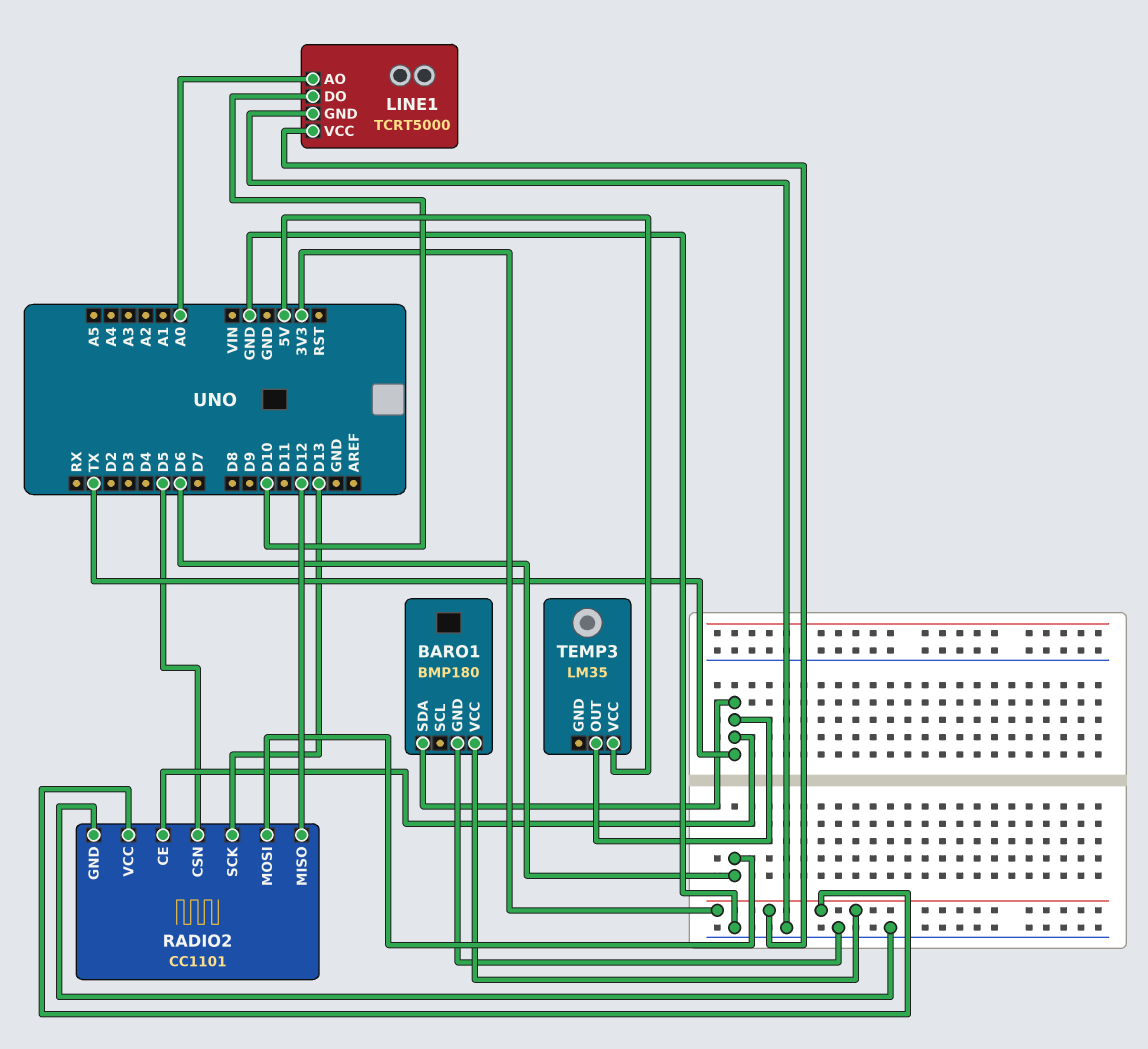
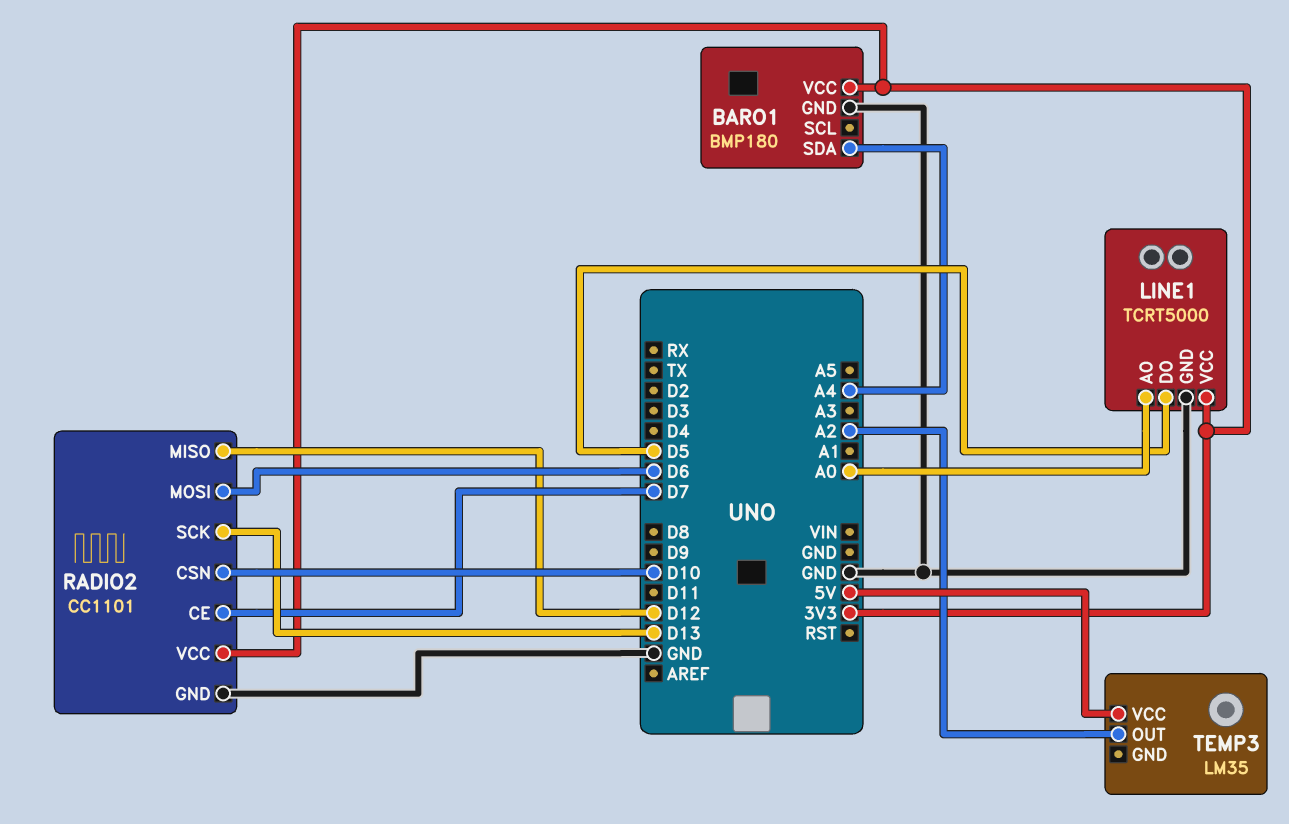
BARO1 pin SDA: TX -> A4
LINE1 pin DO: D10 -> D5
RADIO2 pin CE: TX -> D7
RADIO2 pin CSN: D5 -> D10
TEMP3 pin OUT: TX -> A2

